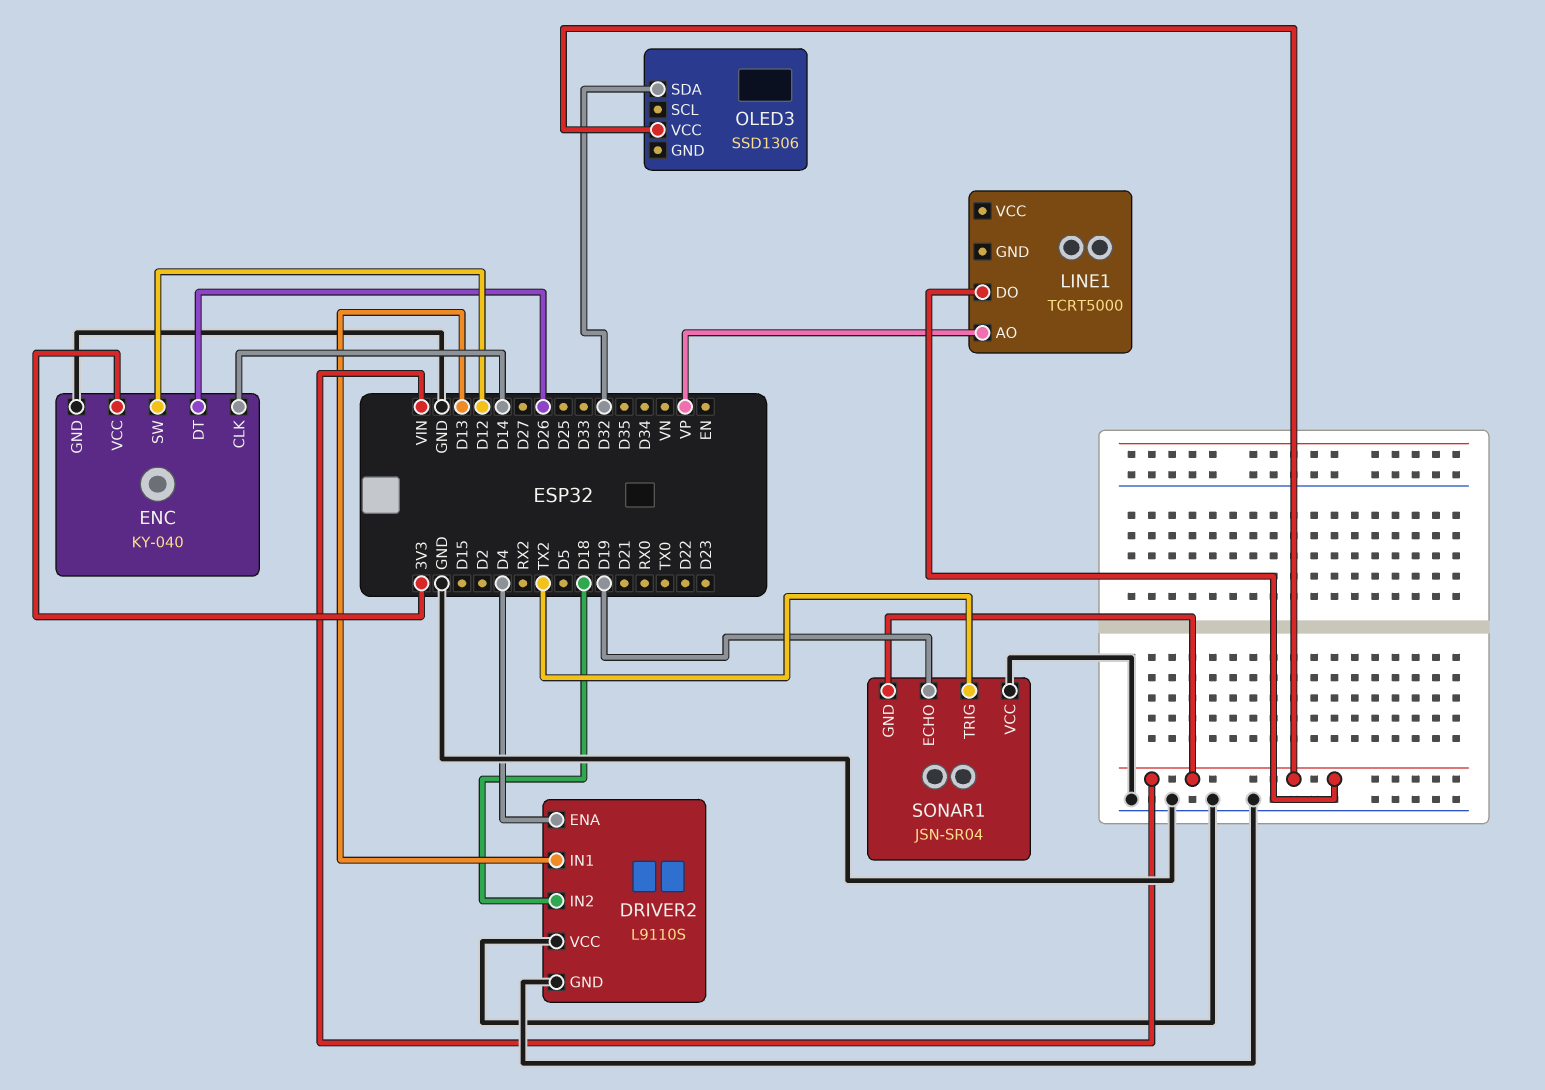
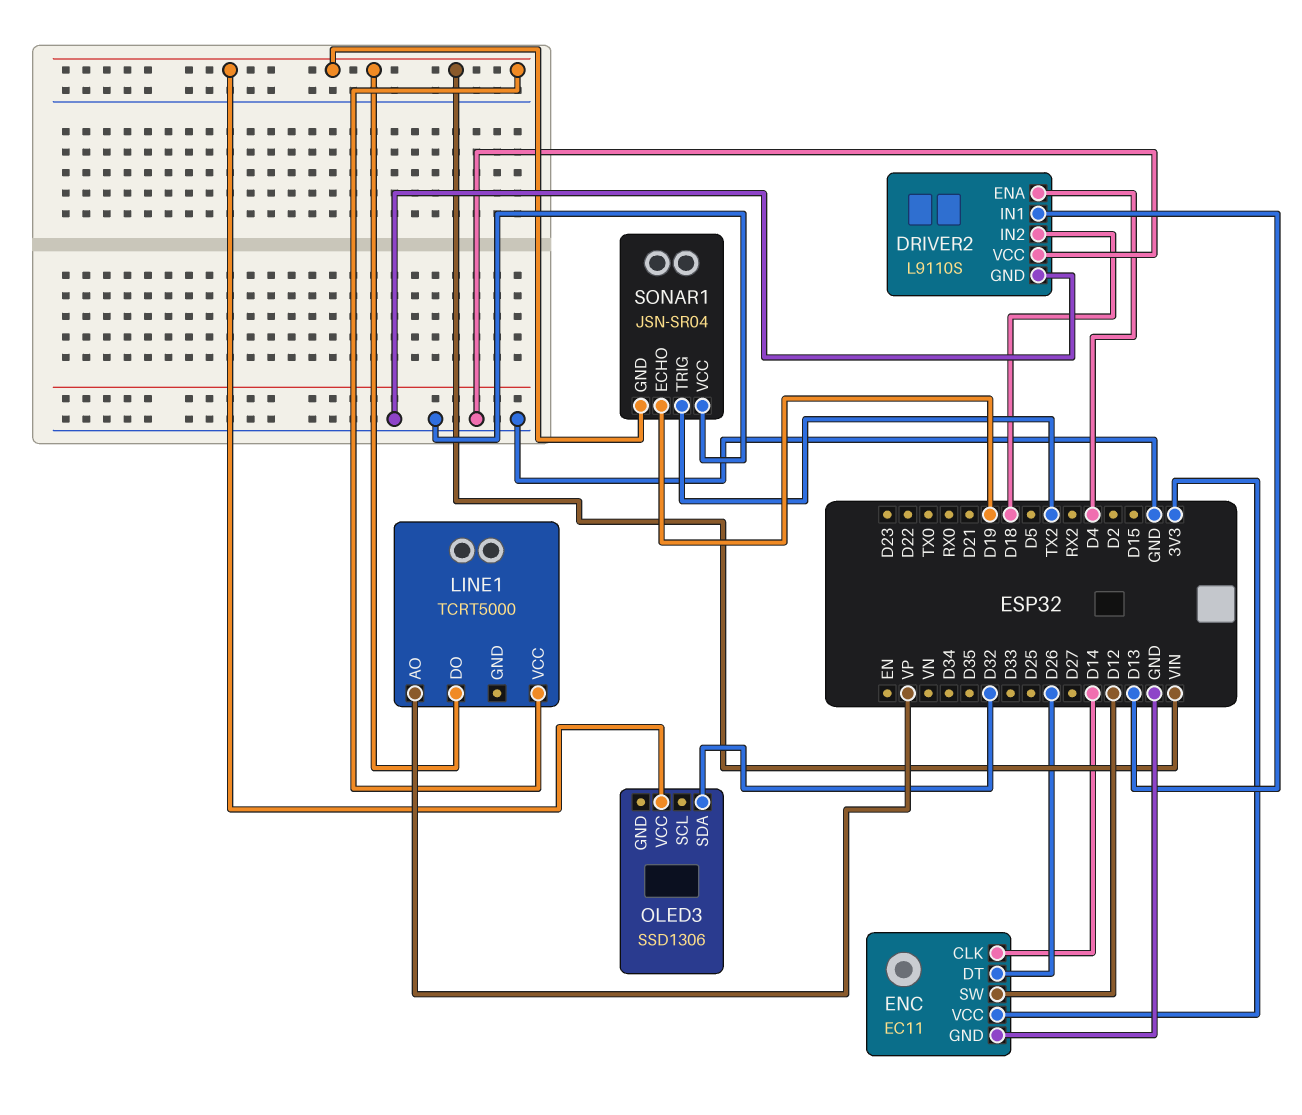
ENC: KY-040 -> EC11
LINE1 pin VCC: none -> VIN

